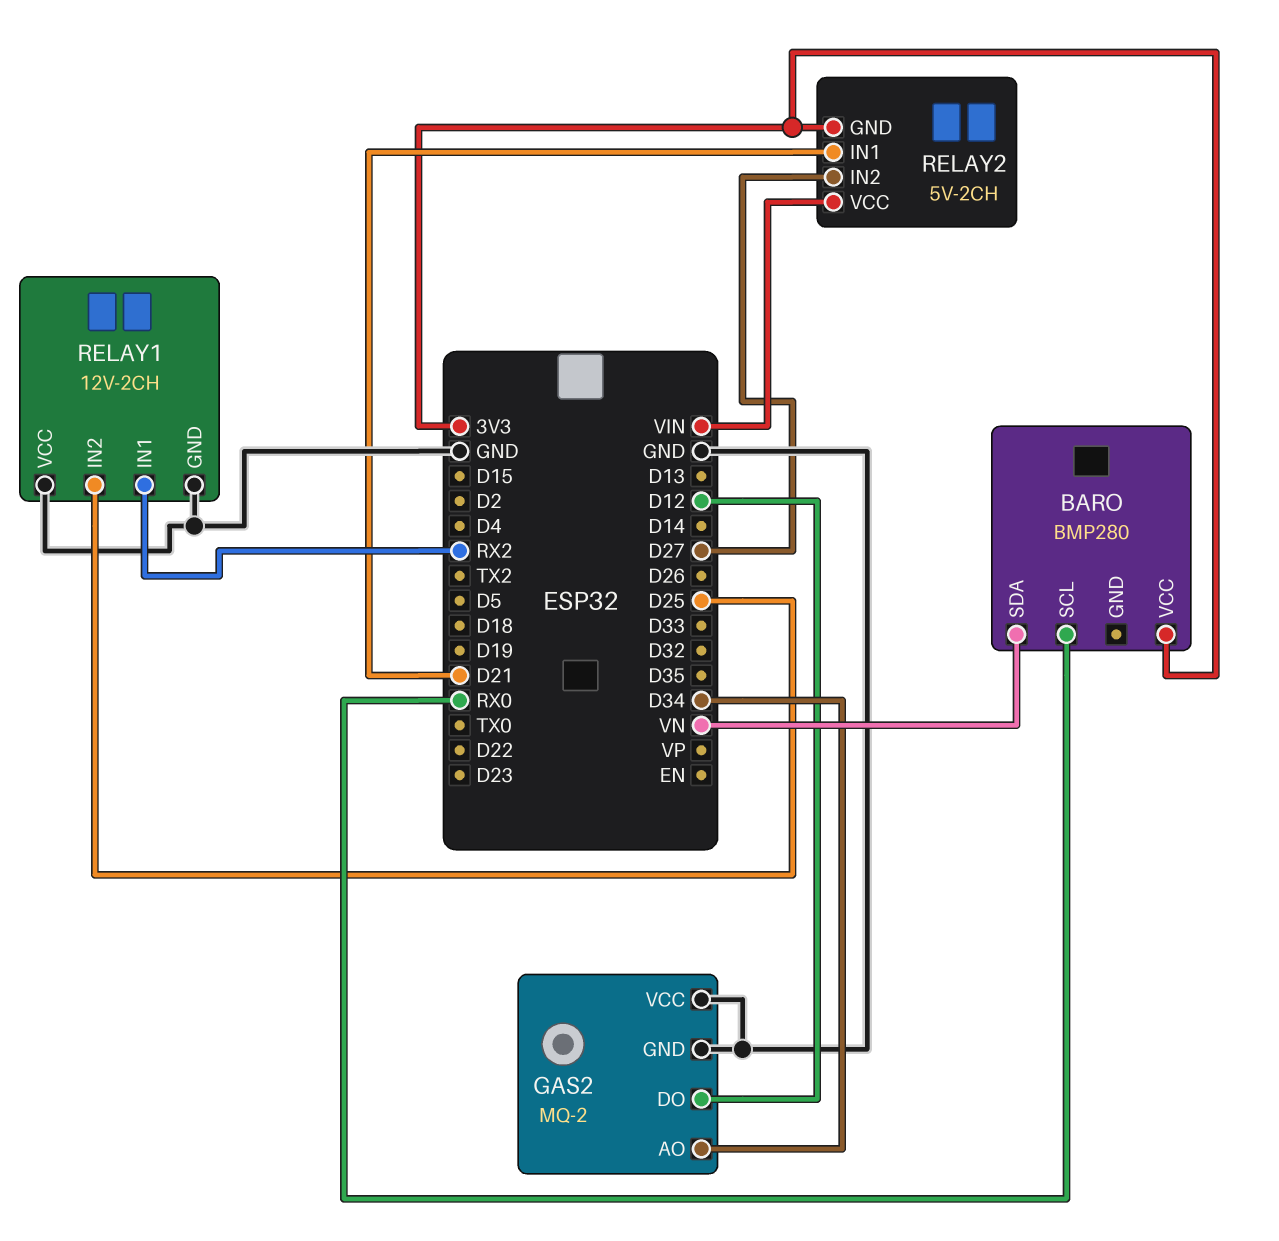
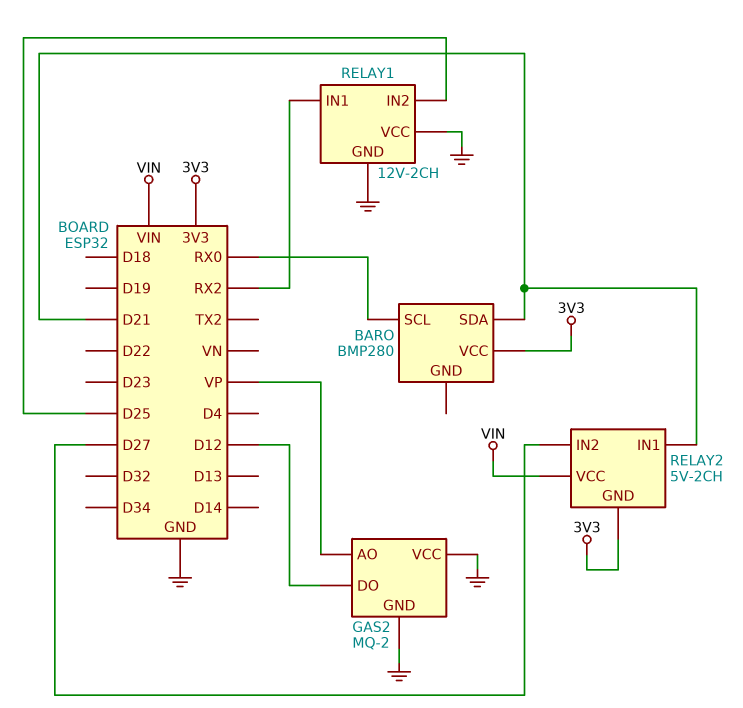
BARO pin SDA: VN -> D21
GAS2 pin AO: D34 -> VP

